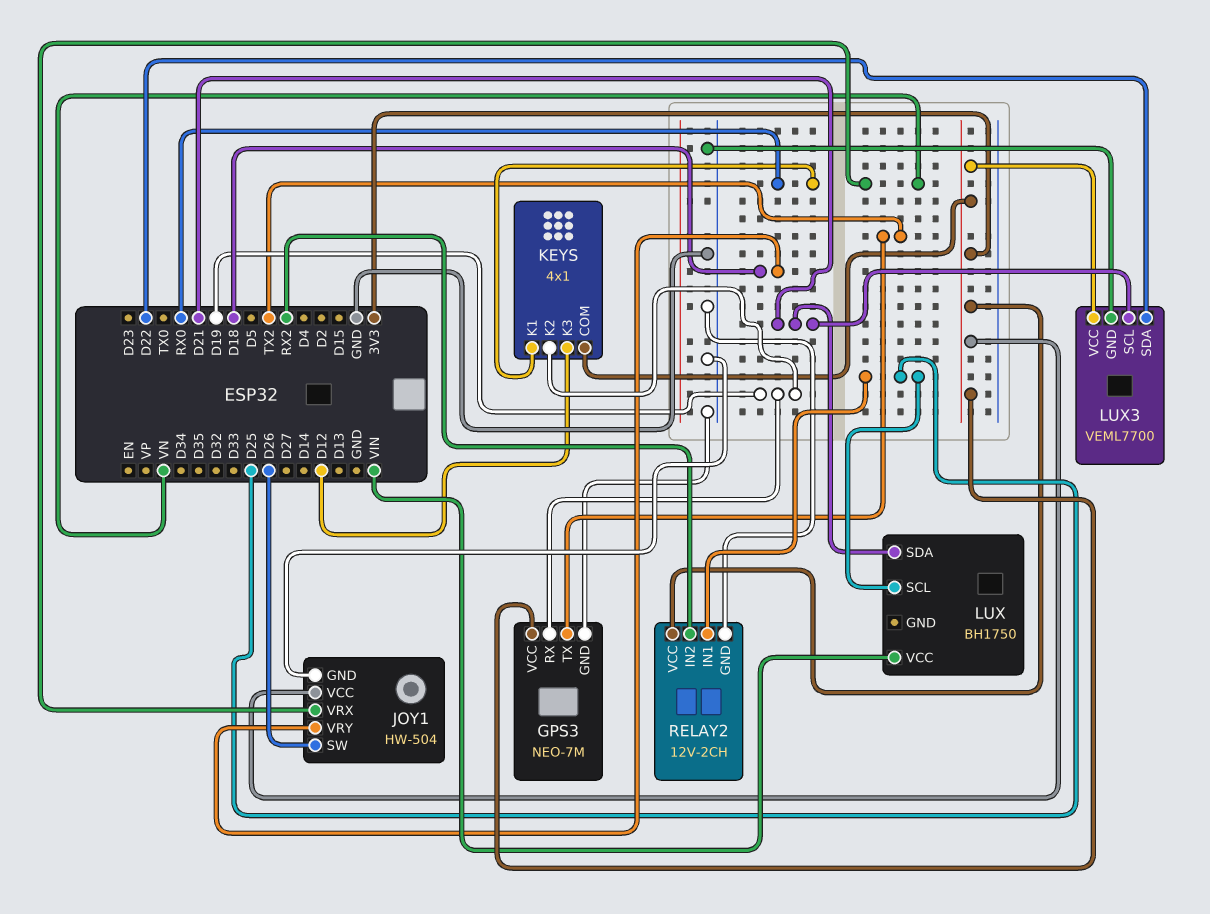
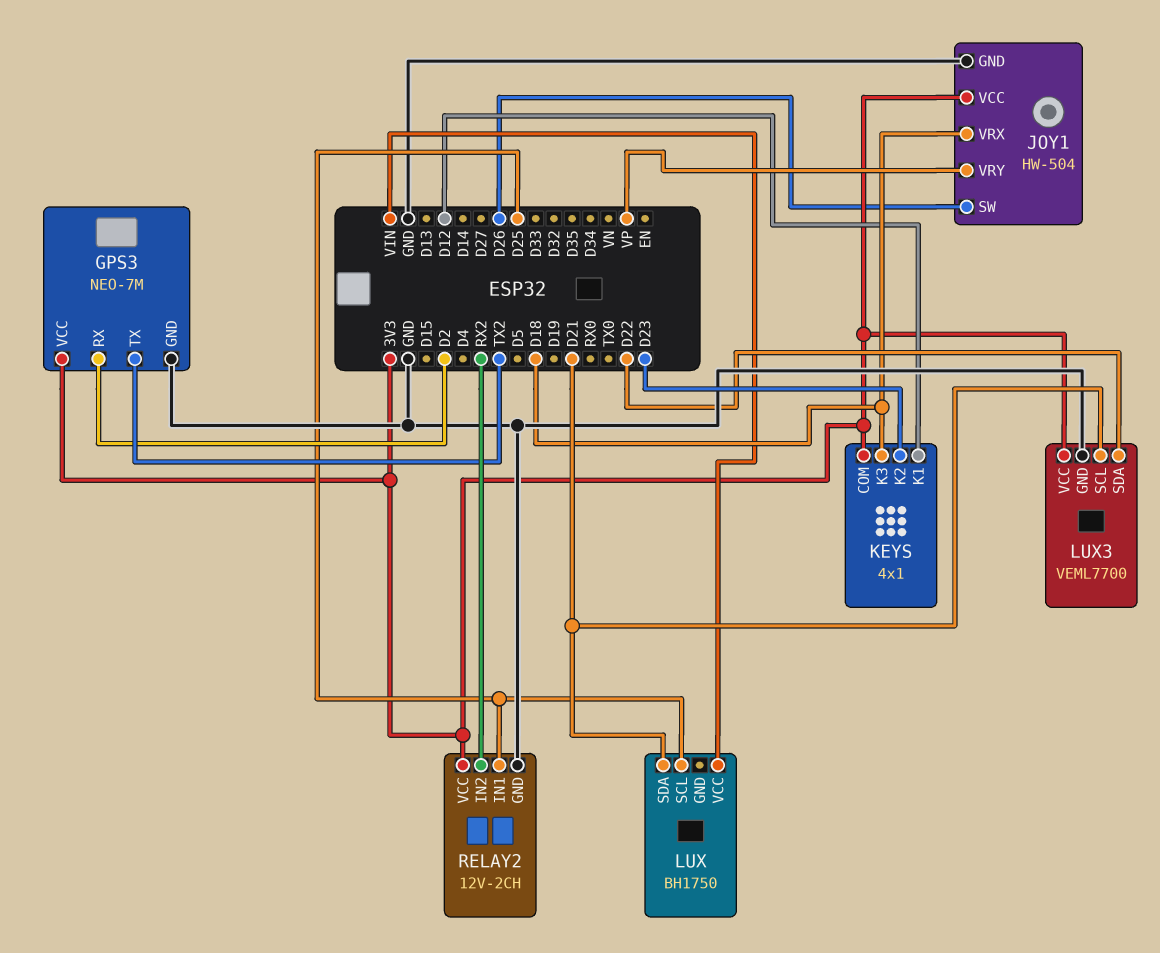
GPS3 pin RX: D19 -> D2
JOY1 pin VRX: VN -> D18
JOY1 pin VRY: D18 -> VP
KEYS pin K1: RX0 -> D12
KEYS pin K2: D19 -> D23
KEYS pin K3: D12 -> D18

